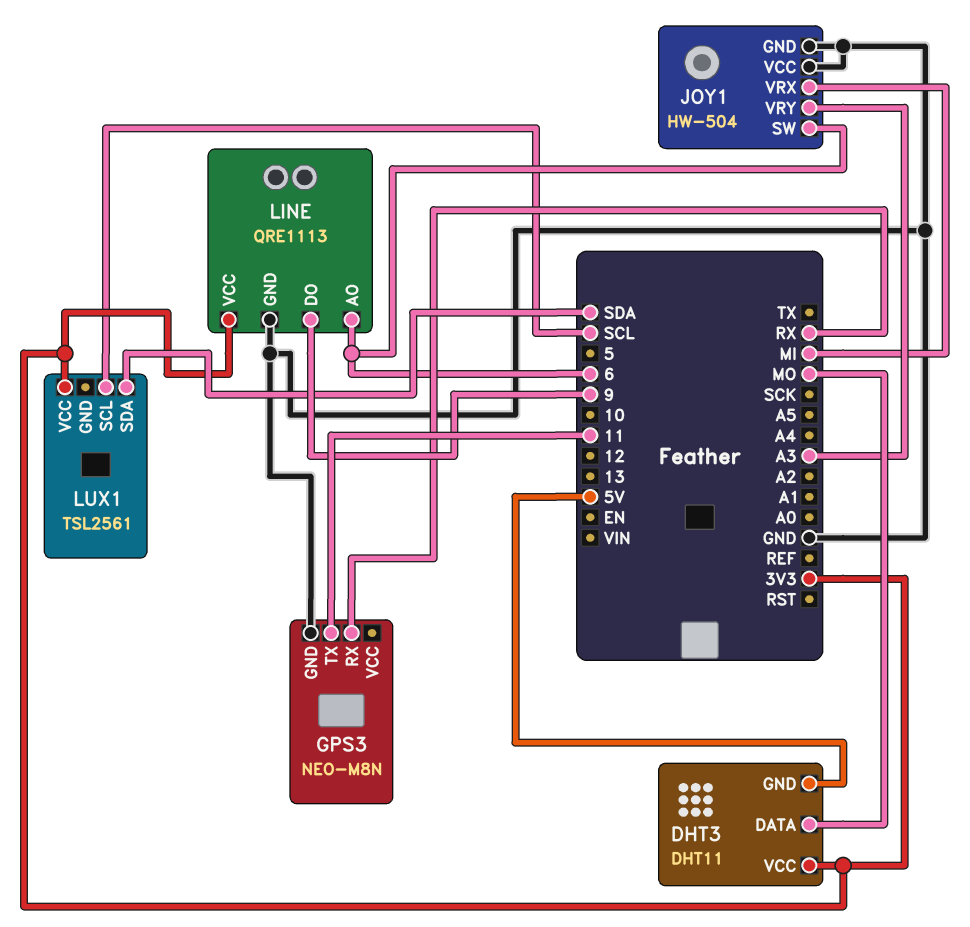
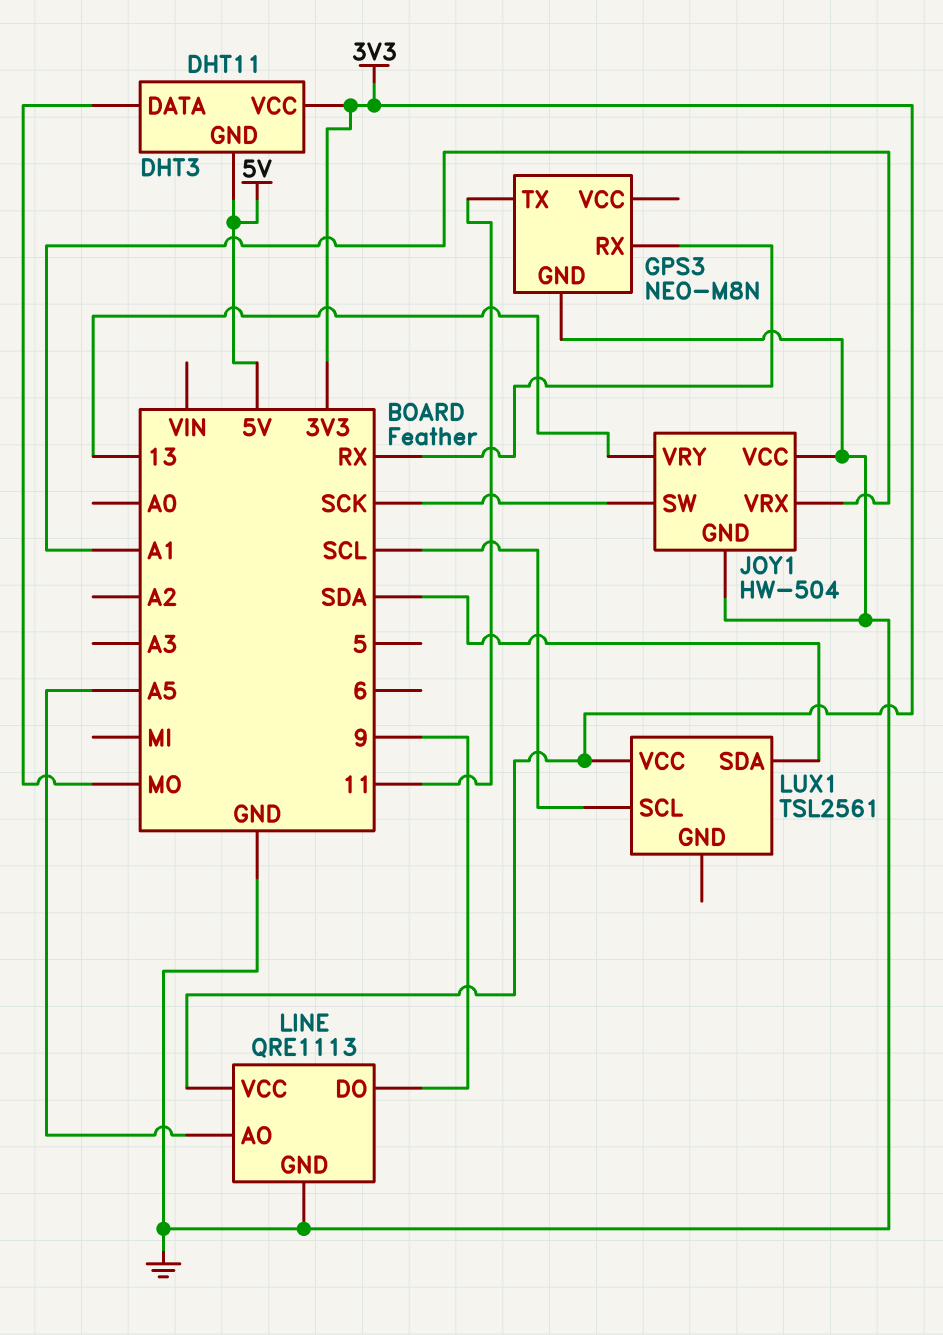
JOY1 pin SW: 6 -> SCK
JOY1 pin VRX: MI -> A1
JOY1 pin VRY: A3 -> 13
LINE pin AO: 6 -> A5

